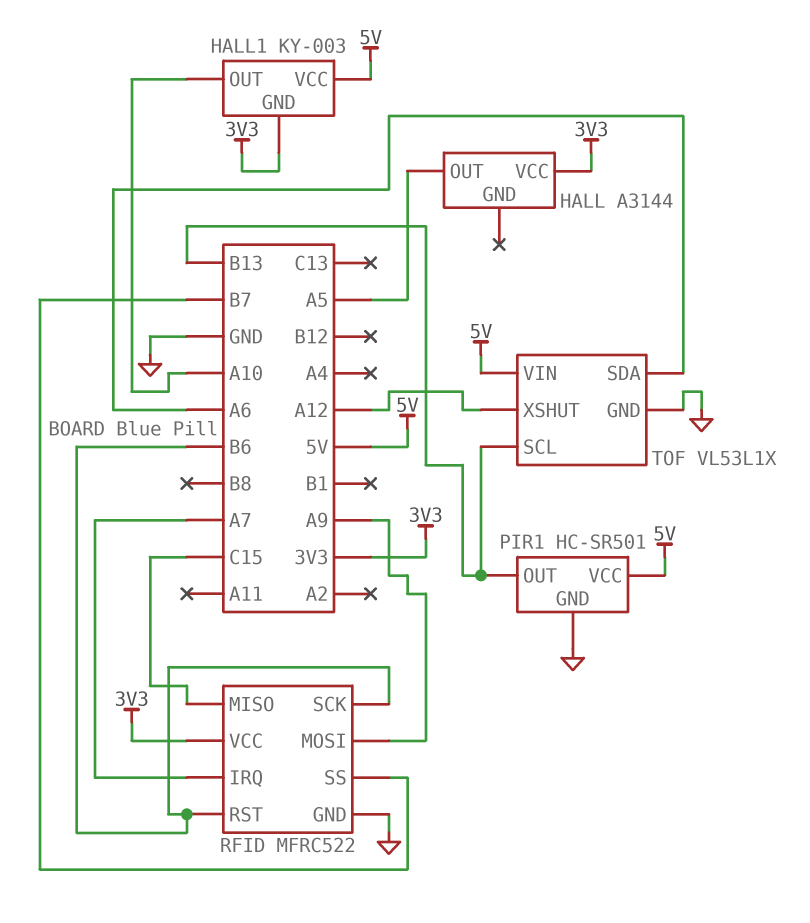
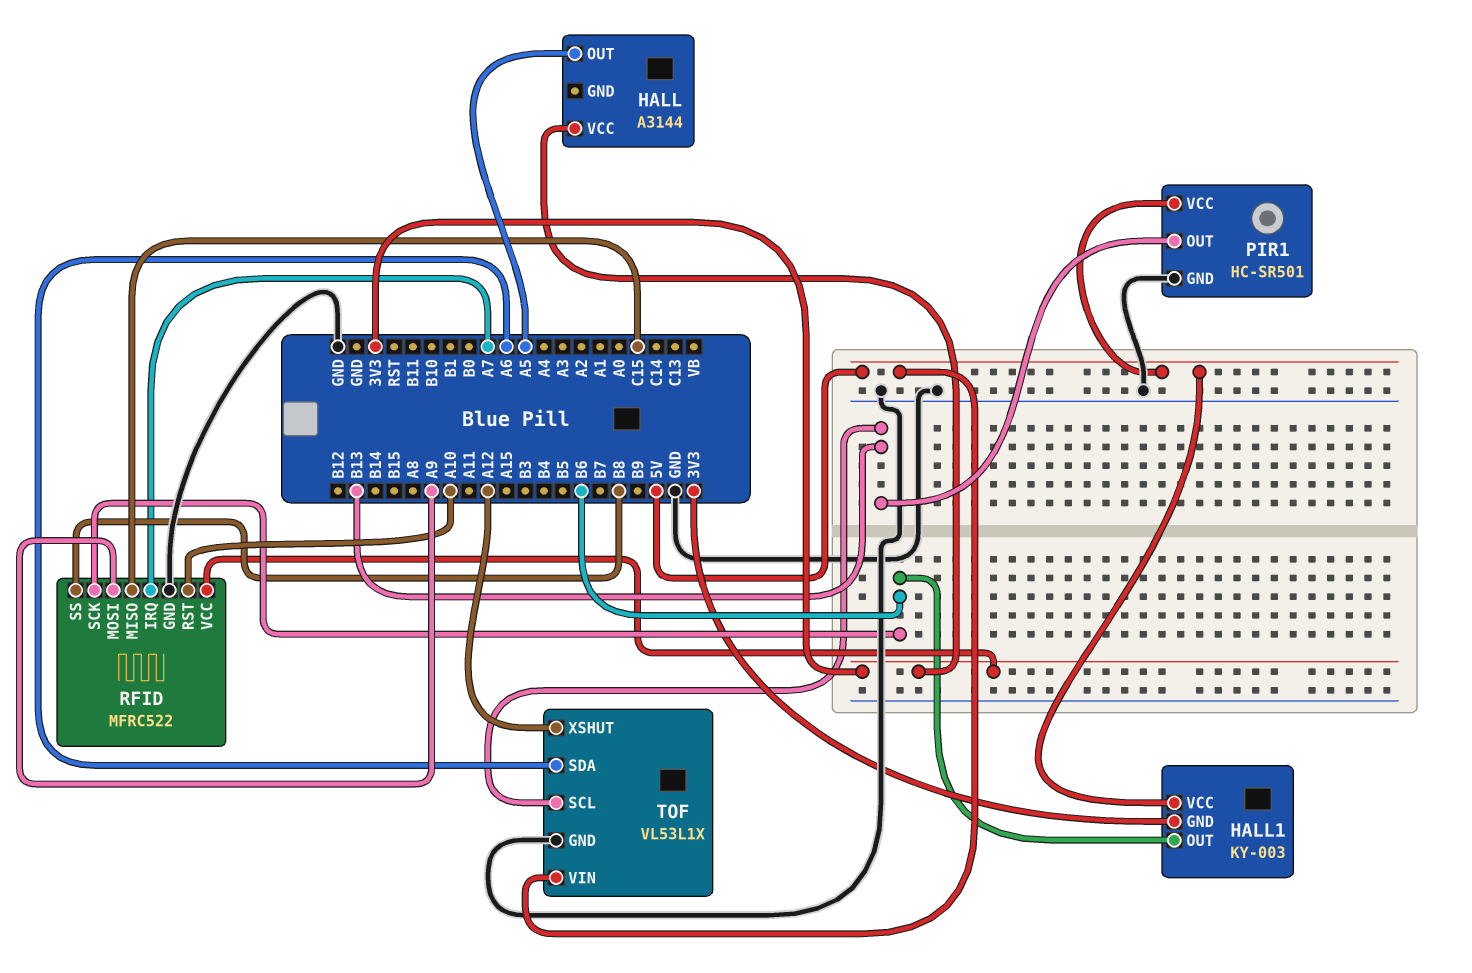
HALL1 pin OUT: A10 -> B6
RFID pin RST: B6 -> A10
RFID pin SS: B7 -> B8

